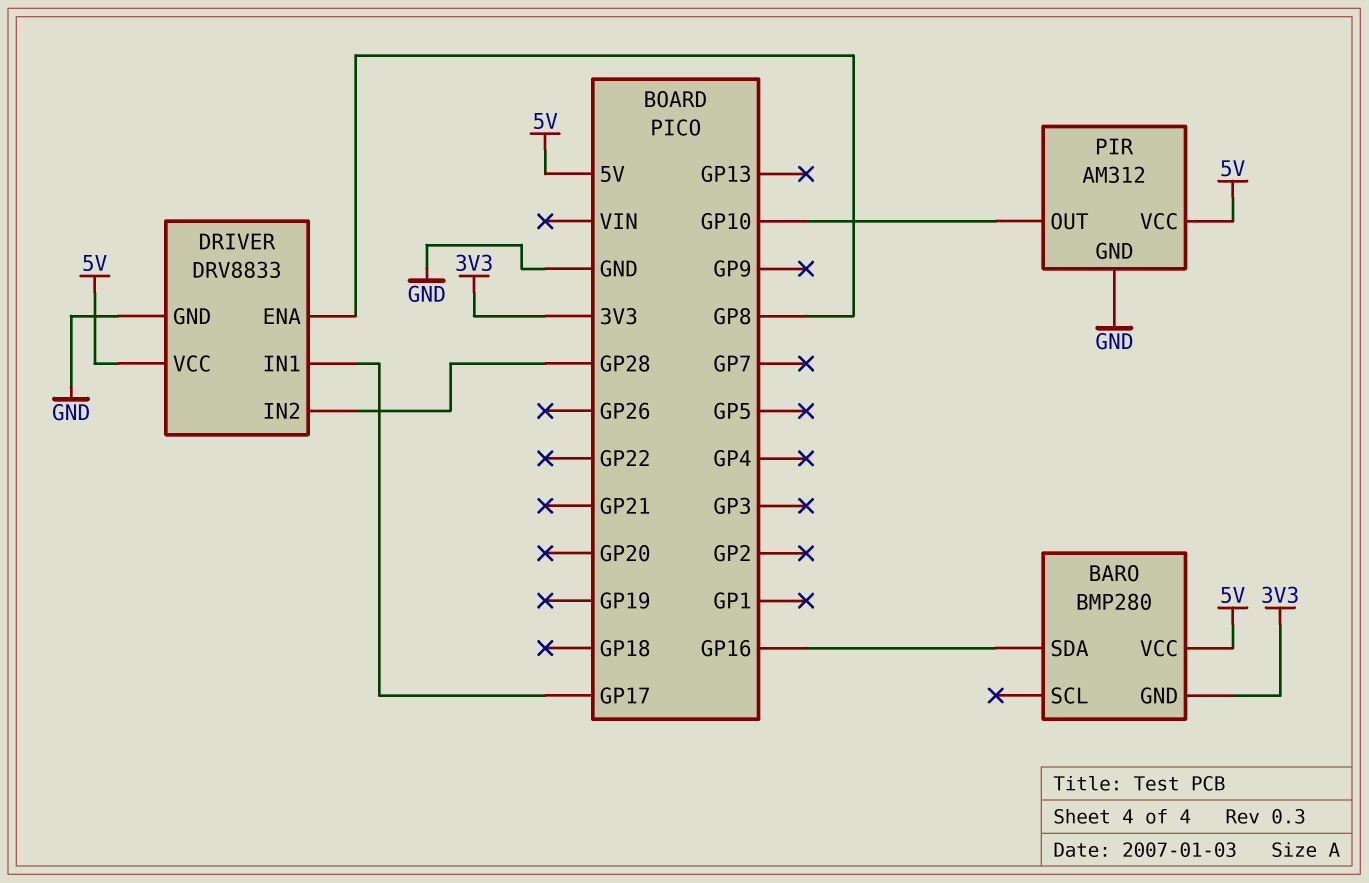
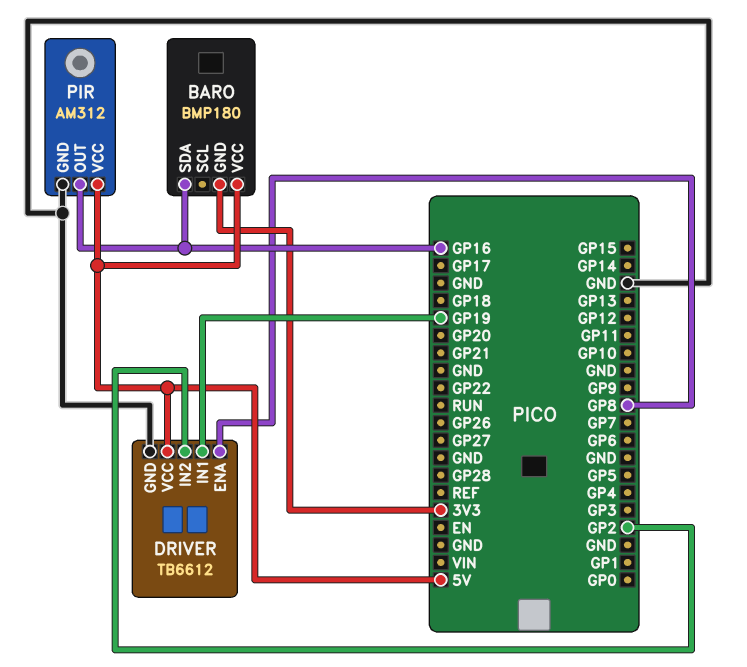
BARO: BMP280 -> BMP180
DRIVER: DRV8833 -> TB6612
DRIVER pin IN1: GP17 -> GP19
DRIVER pin IN2: GP28 -> GP2
PIR pin OUT: GP10 -> GP16

